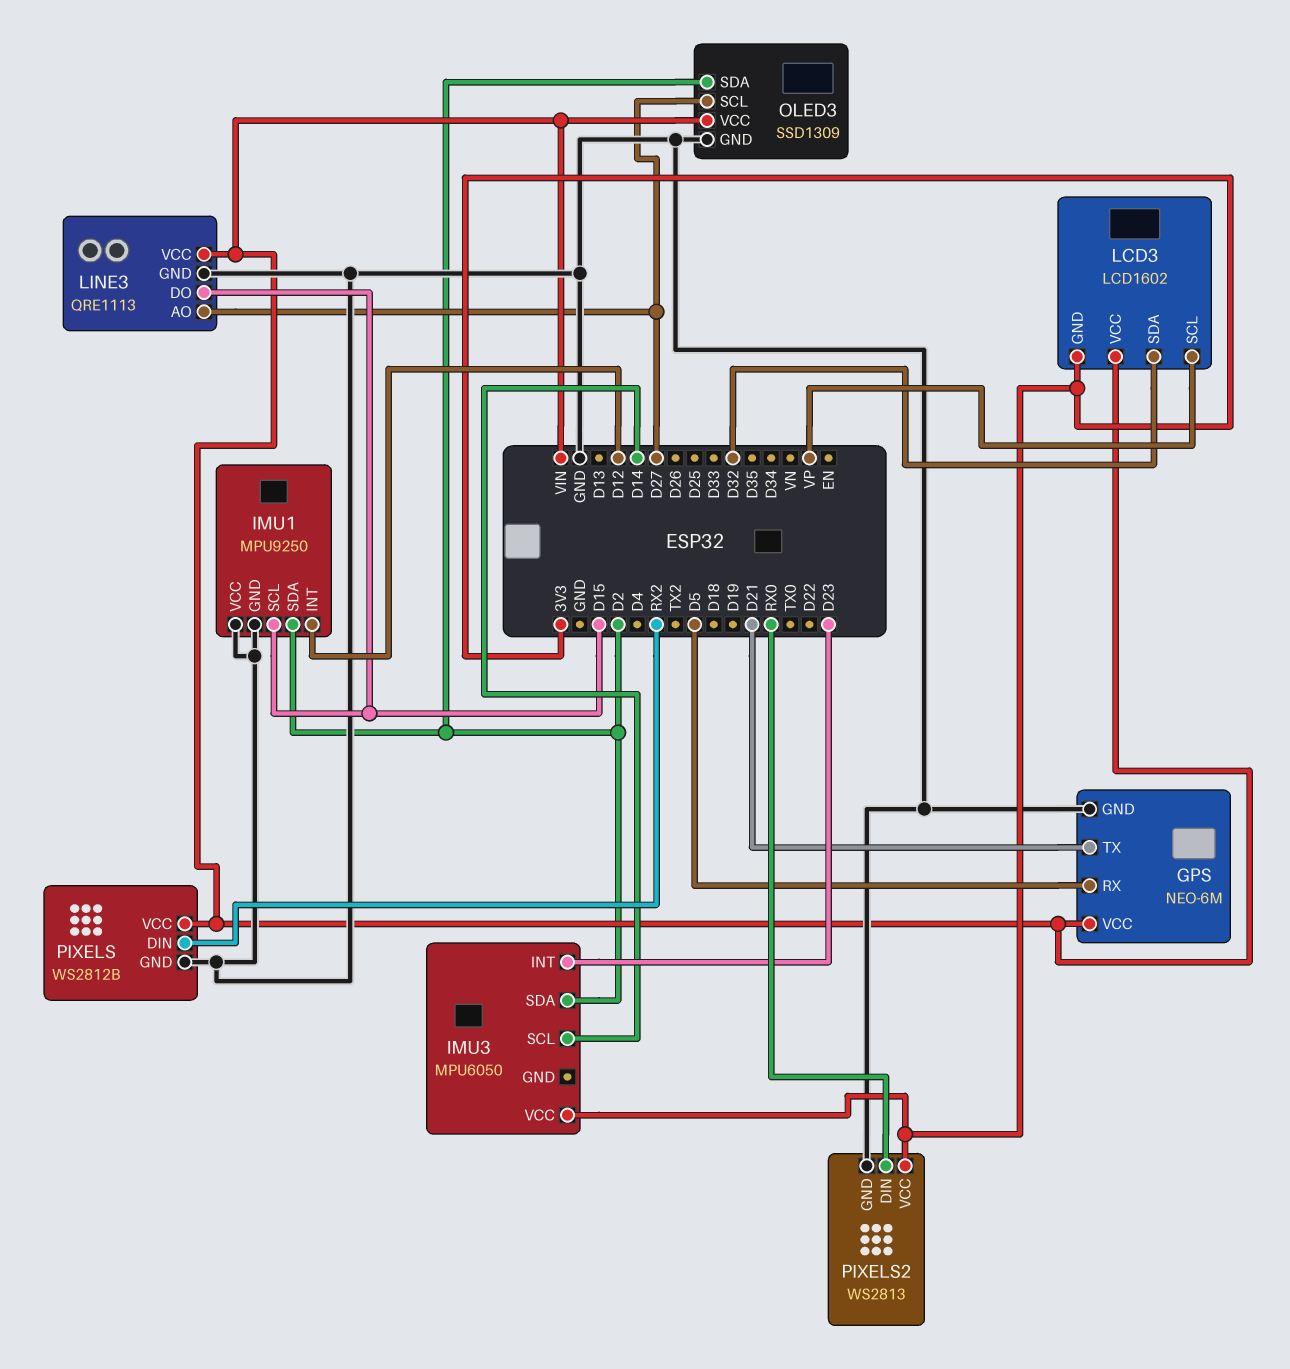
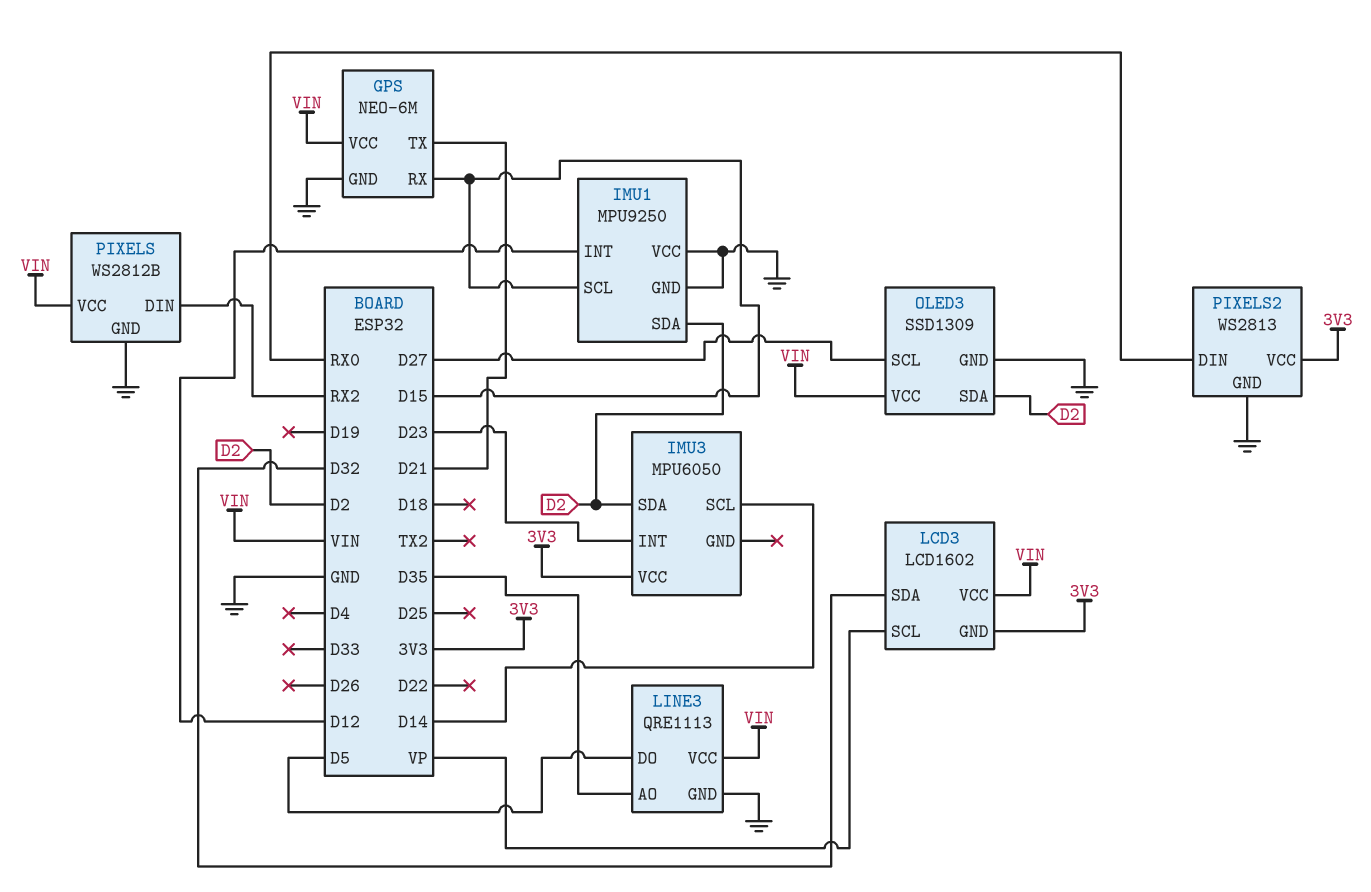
GPS pin RX: D5 -> D15
LINE3 pin AO: D27 -> D35
LINE3 pin DO: D15 -> D5

